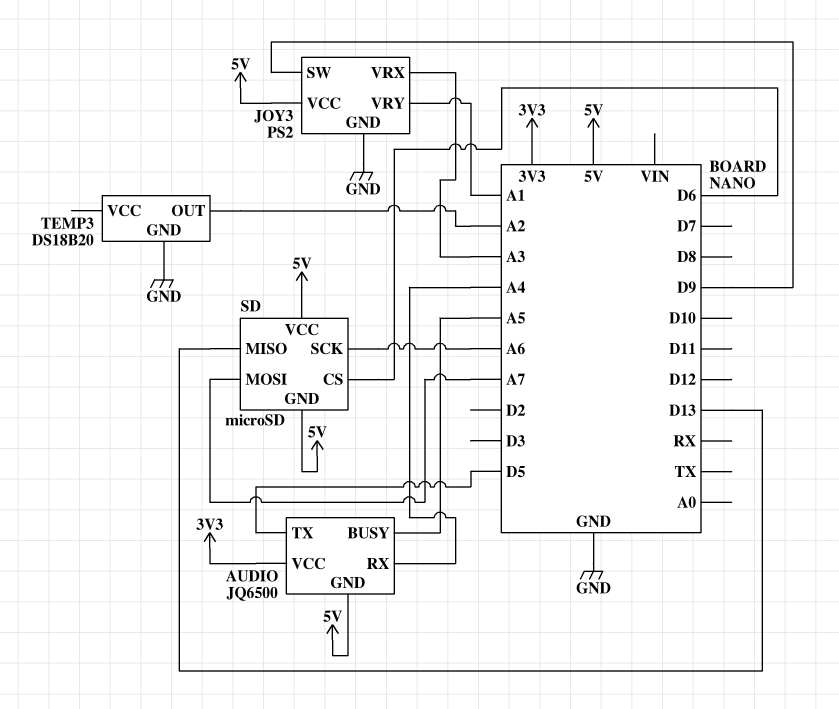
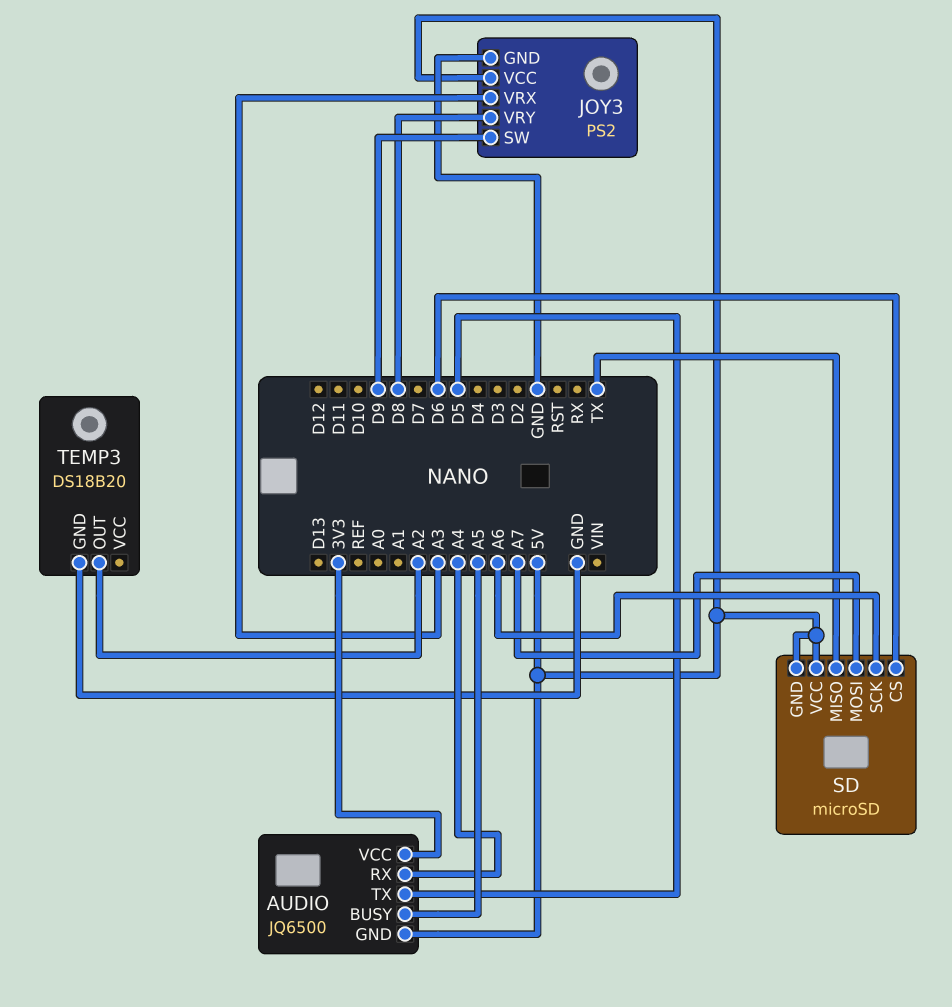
JOY3 pin VRY: A1 -> D8
SD pin MISO: D13 -> TX

